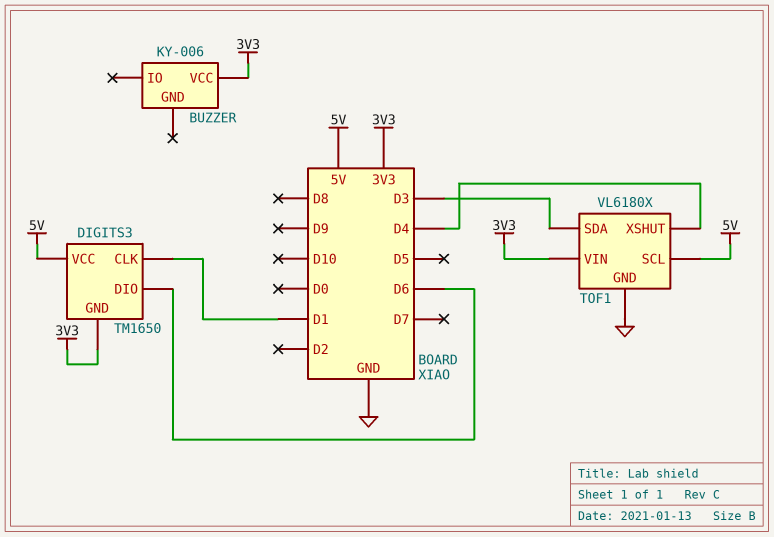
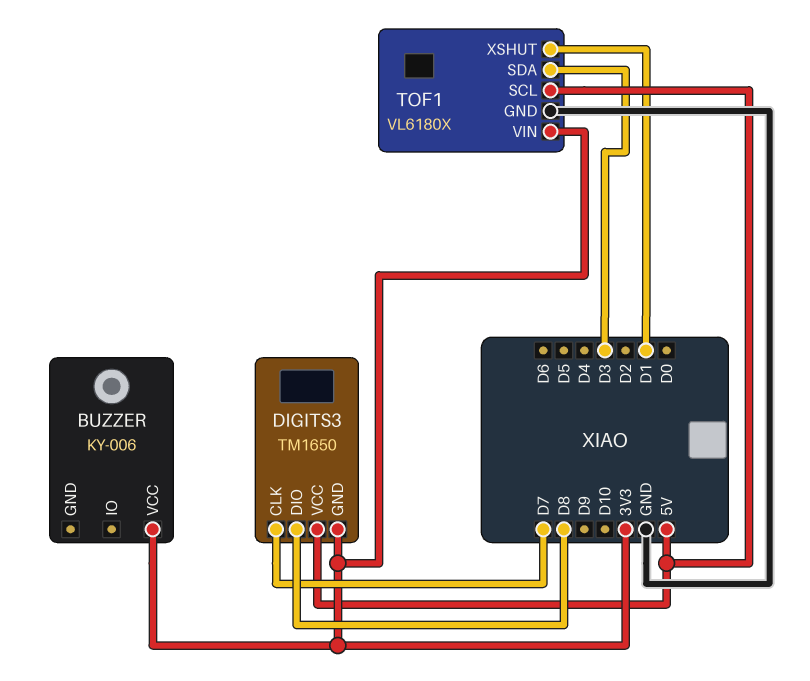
DIGITS3 pin CLK: D1 -> D7
DIGITS3 pin DIO: D6 -> D8
TOF1 pin XSHUT: D4 -> D1

